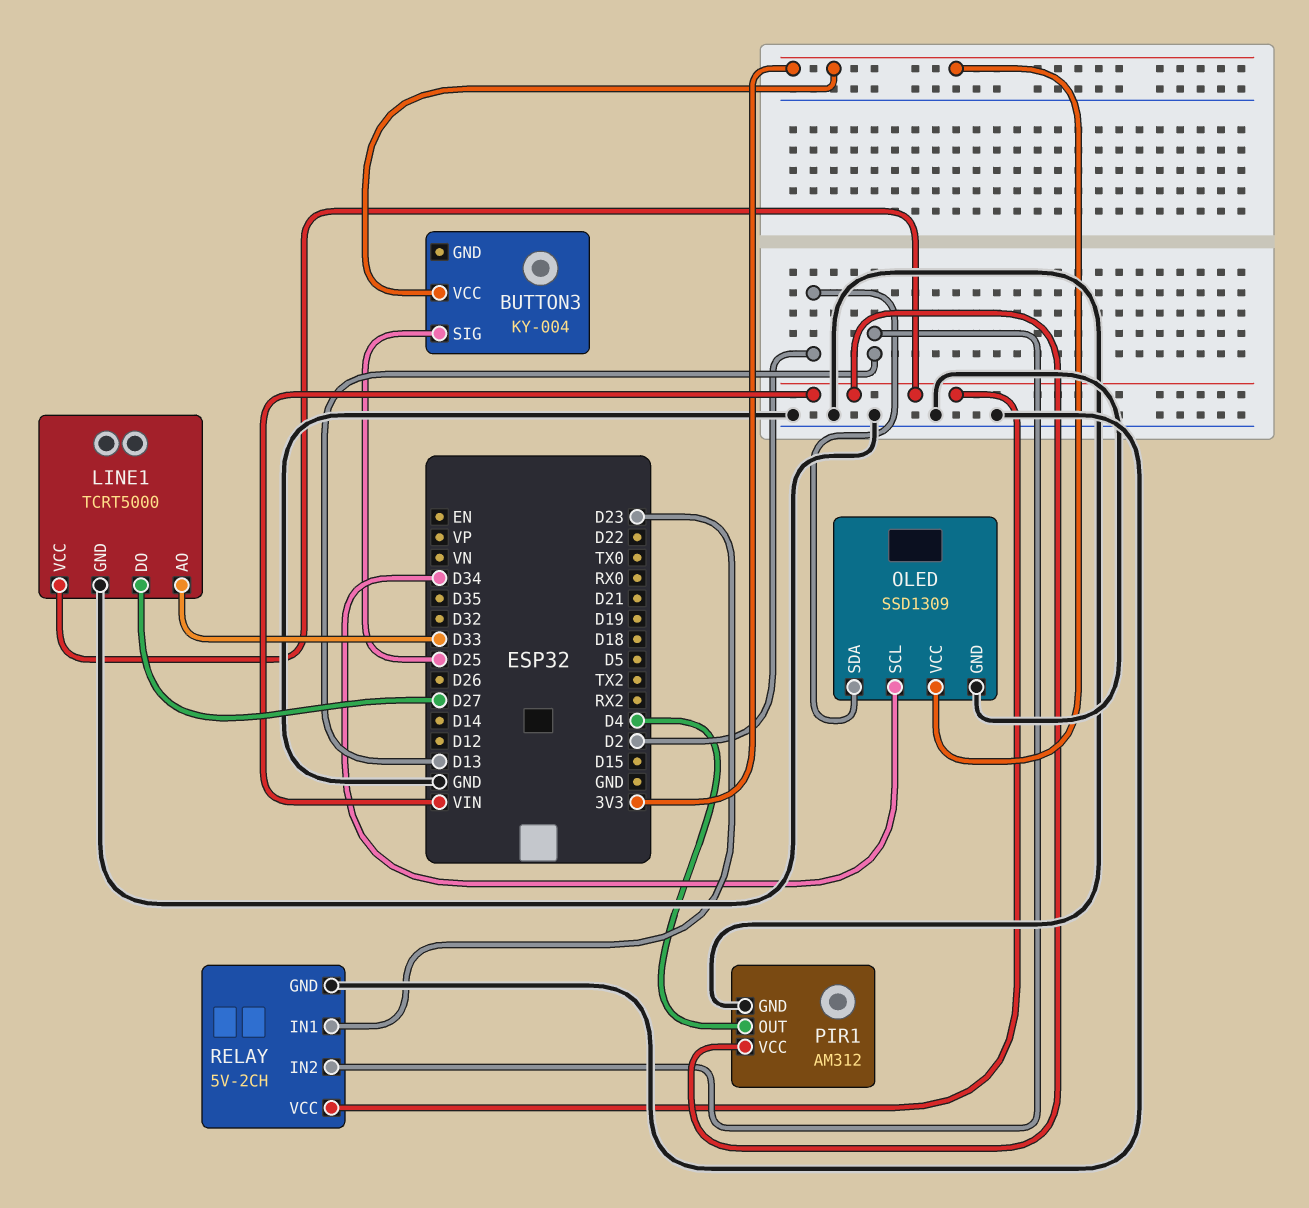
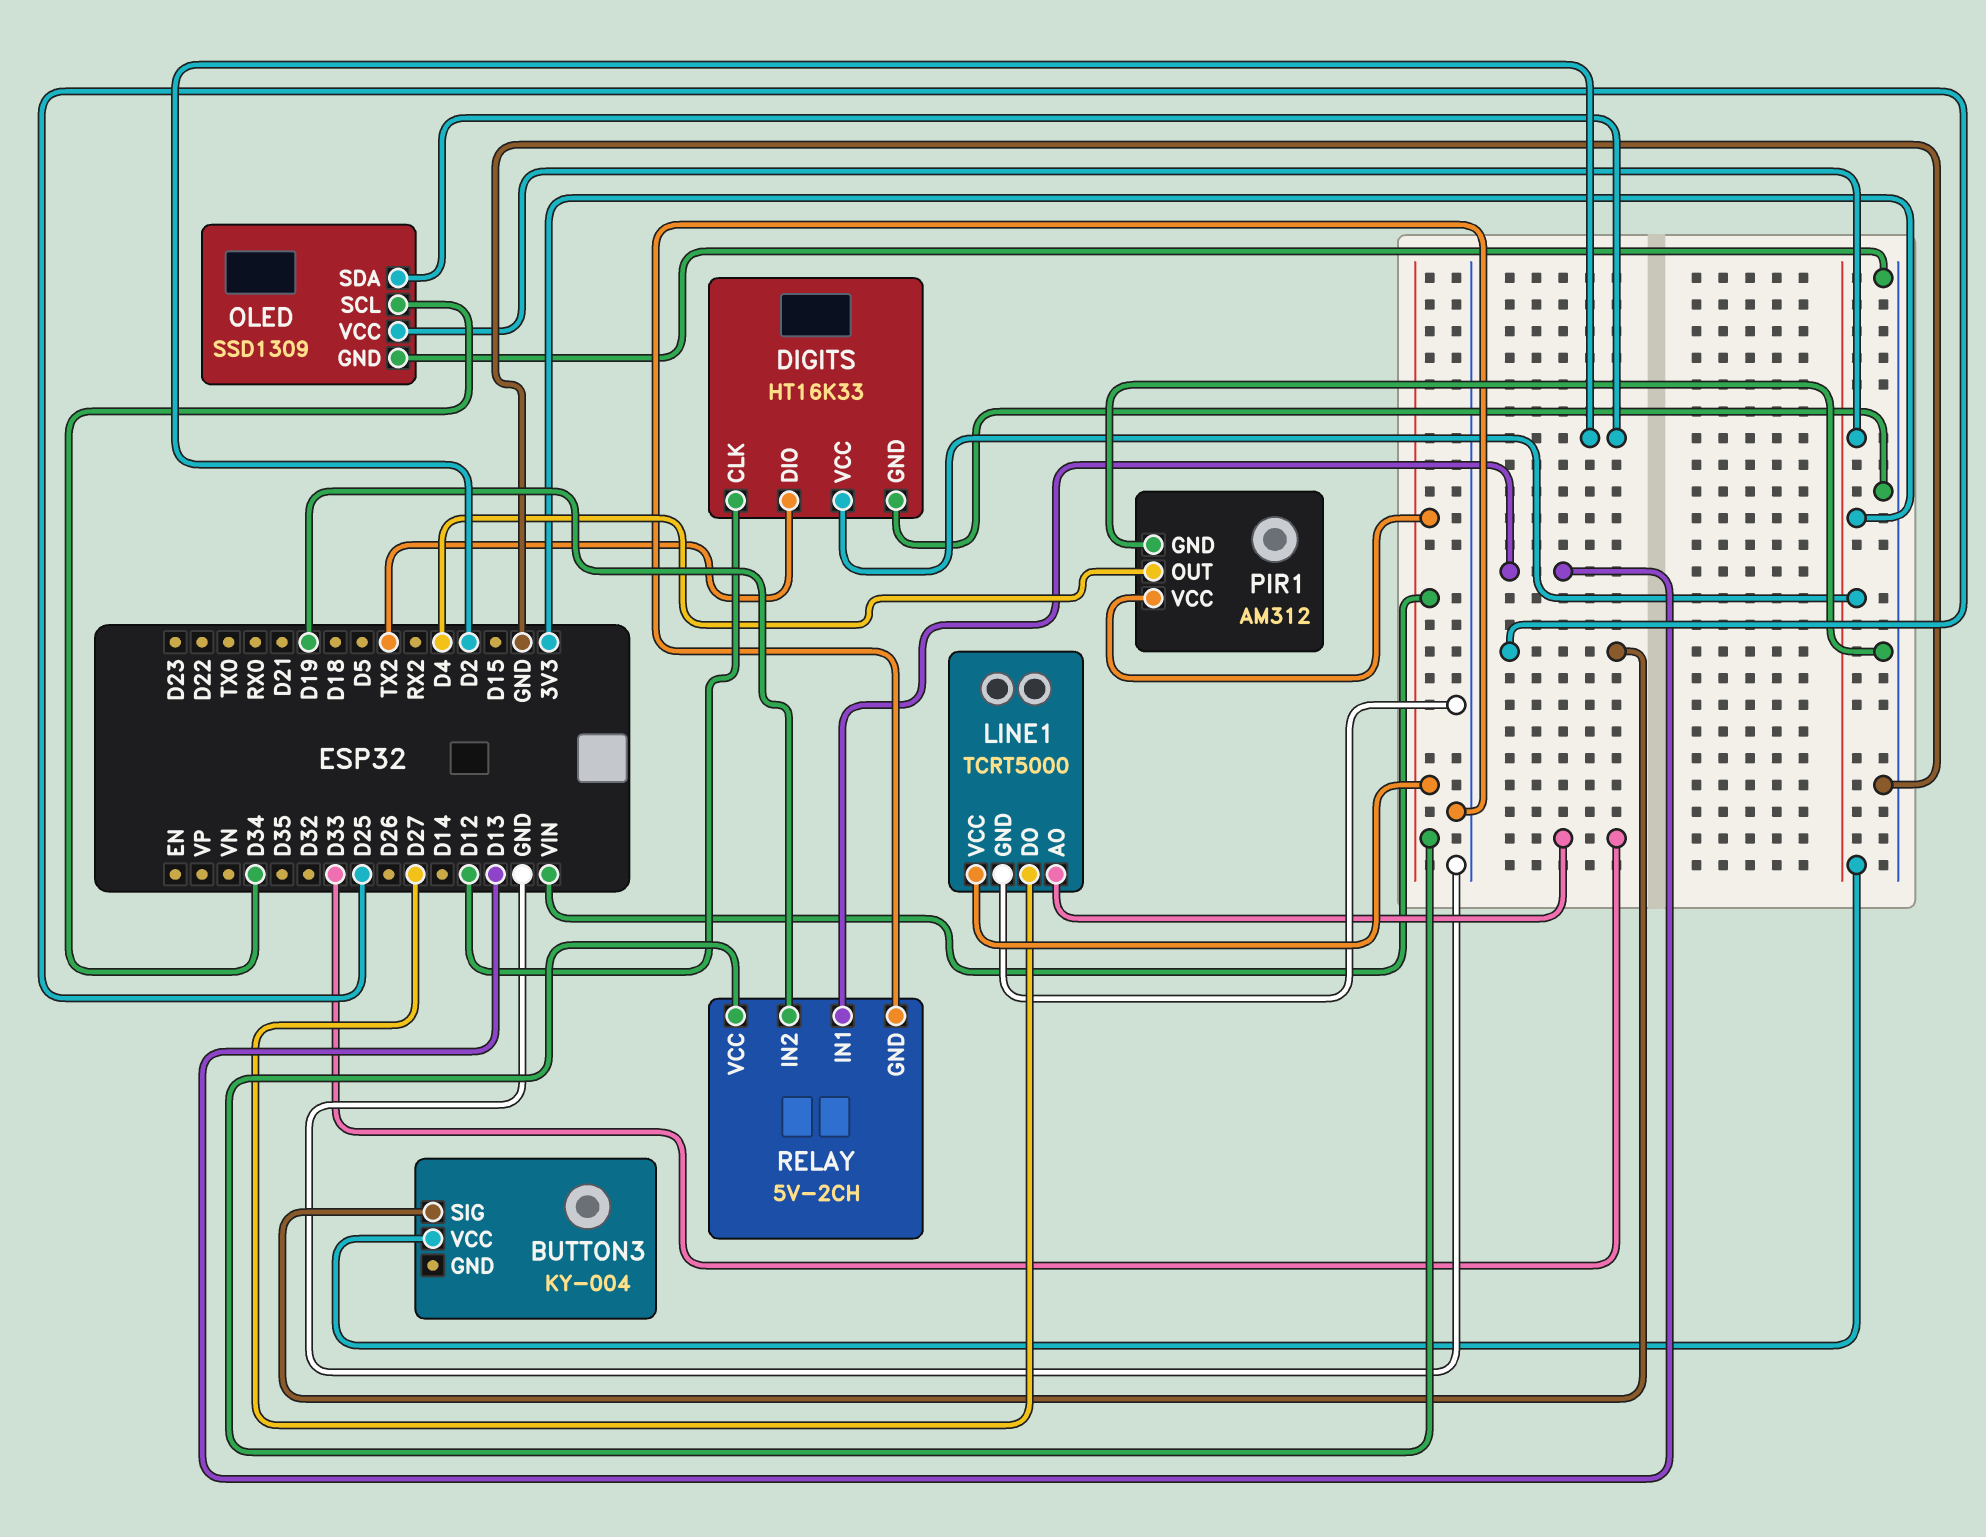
DIGITS: none -> HT16K33
DIGITS pin CLK: none -> D12
DIGITS pin DIO: none -> TX2
DIGITS pin GND: none -> GND
DIGITS pin VCC: none -> 3V3
RELAY pin IN1: D23 -> D13
RELAY pin IN2: D13 -> D19

